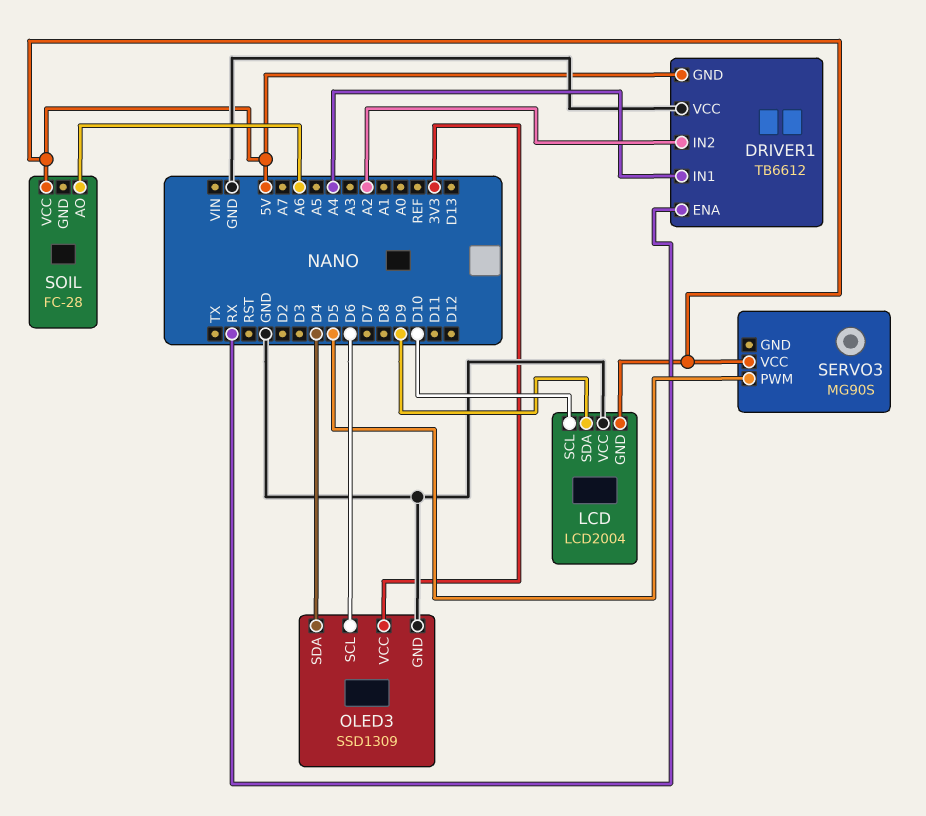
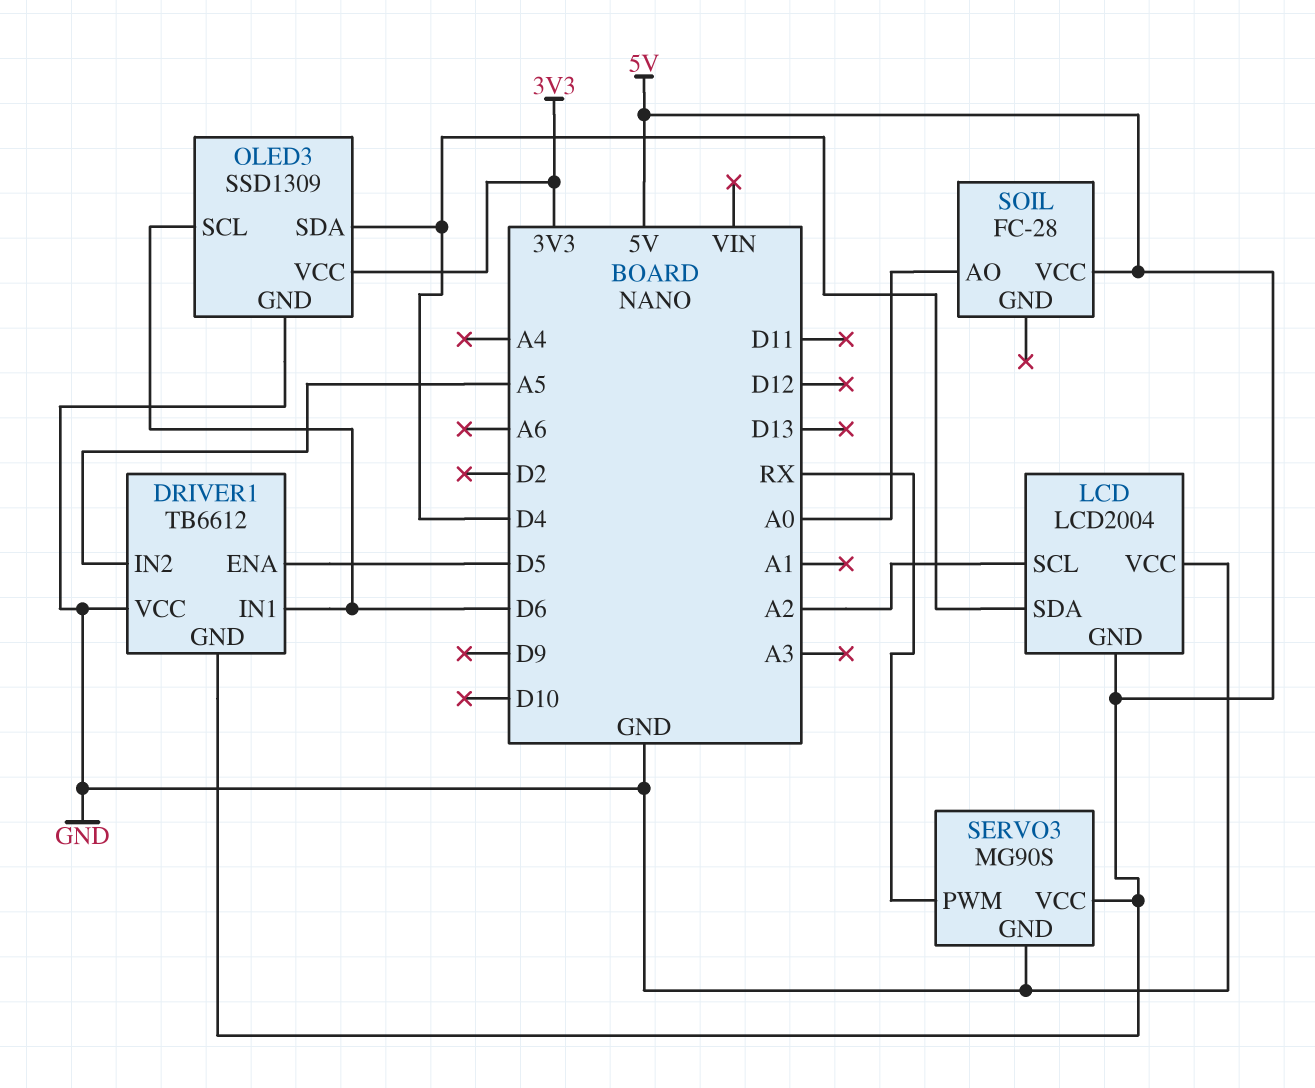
DRIVER1 pin ENA: RX -> D5
DRIVER1 pin IN1: A4 -> D6
DRIVER1 pin IN2: A2 -> A5
LCD pin SCL: D10 -> A2
LCD pin SDA: D9 -> D4
SERVO3 pin GND: none -> GND
SERVO3 pin PWM: D5 -> RX
SOIL pin AO: A6 -> A0

